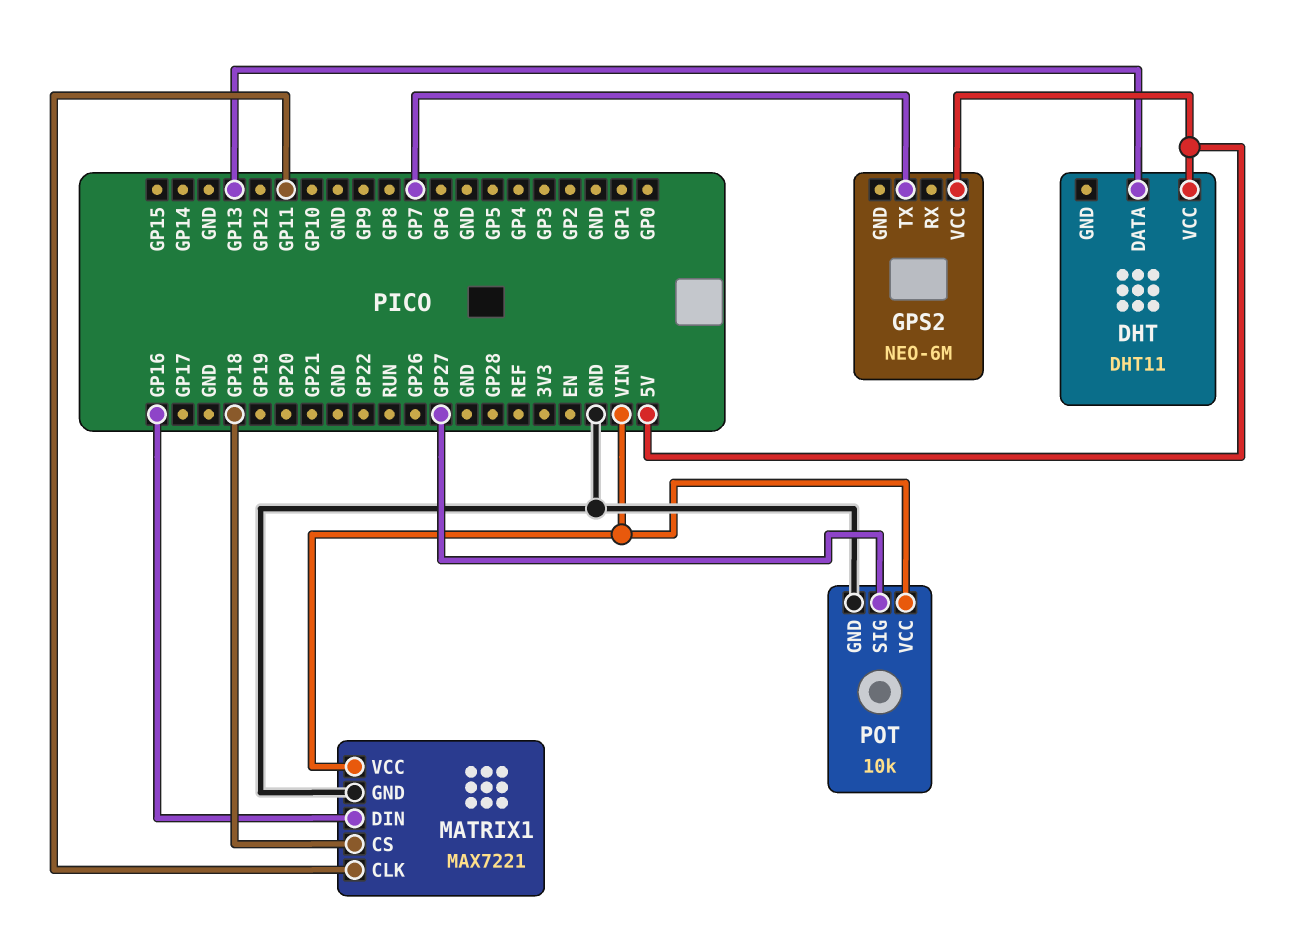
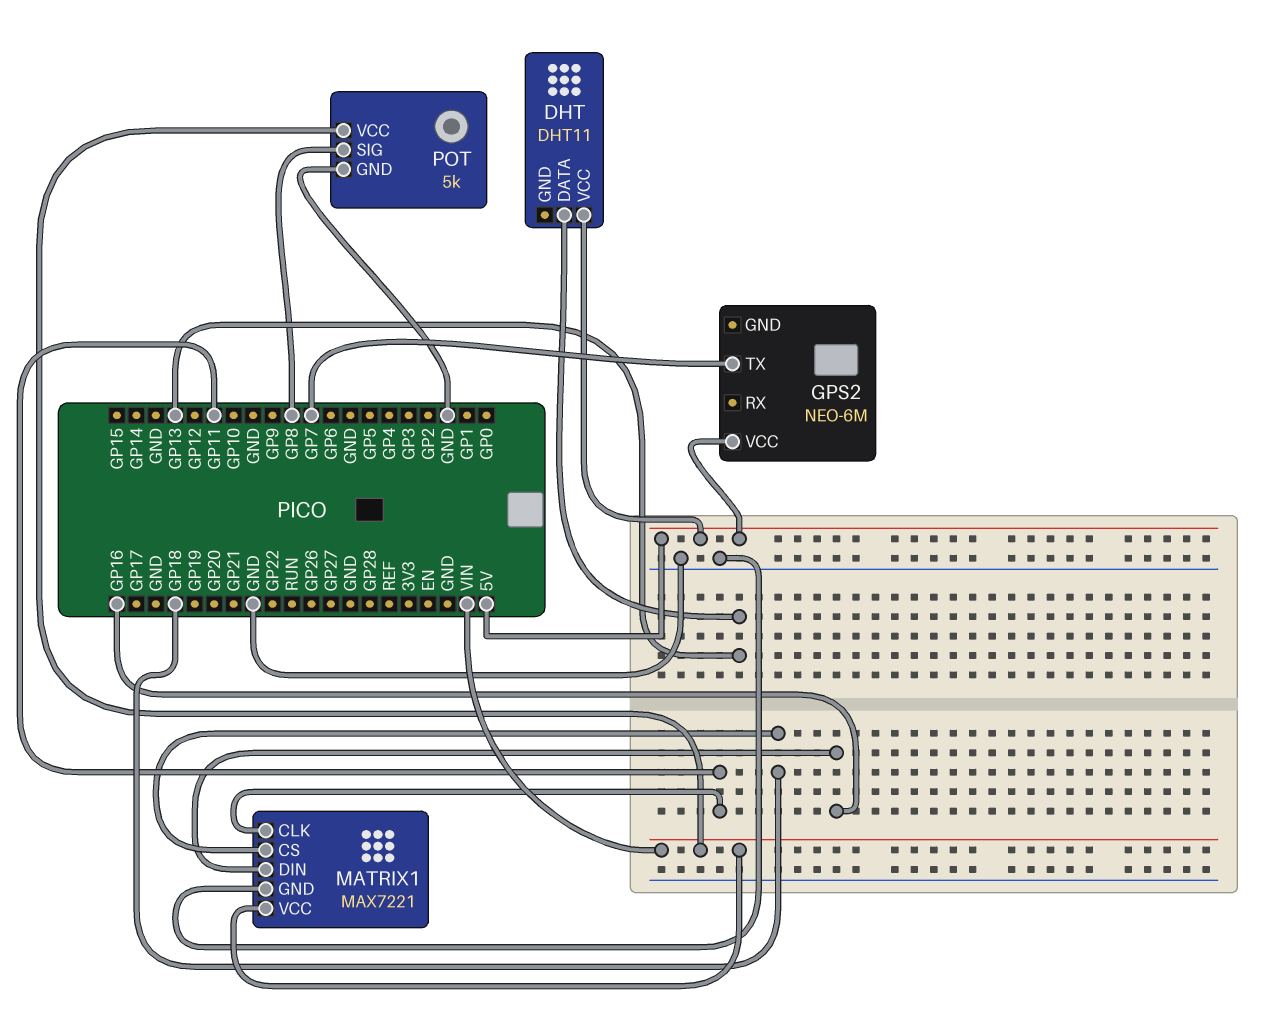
POT: 10k -> 5k
POT pin SIG: GP27 -> GP8

